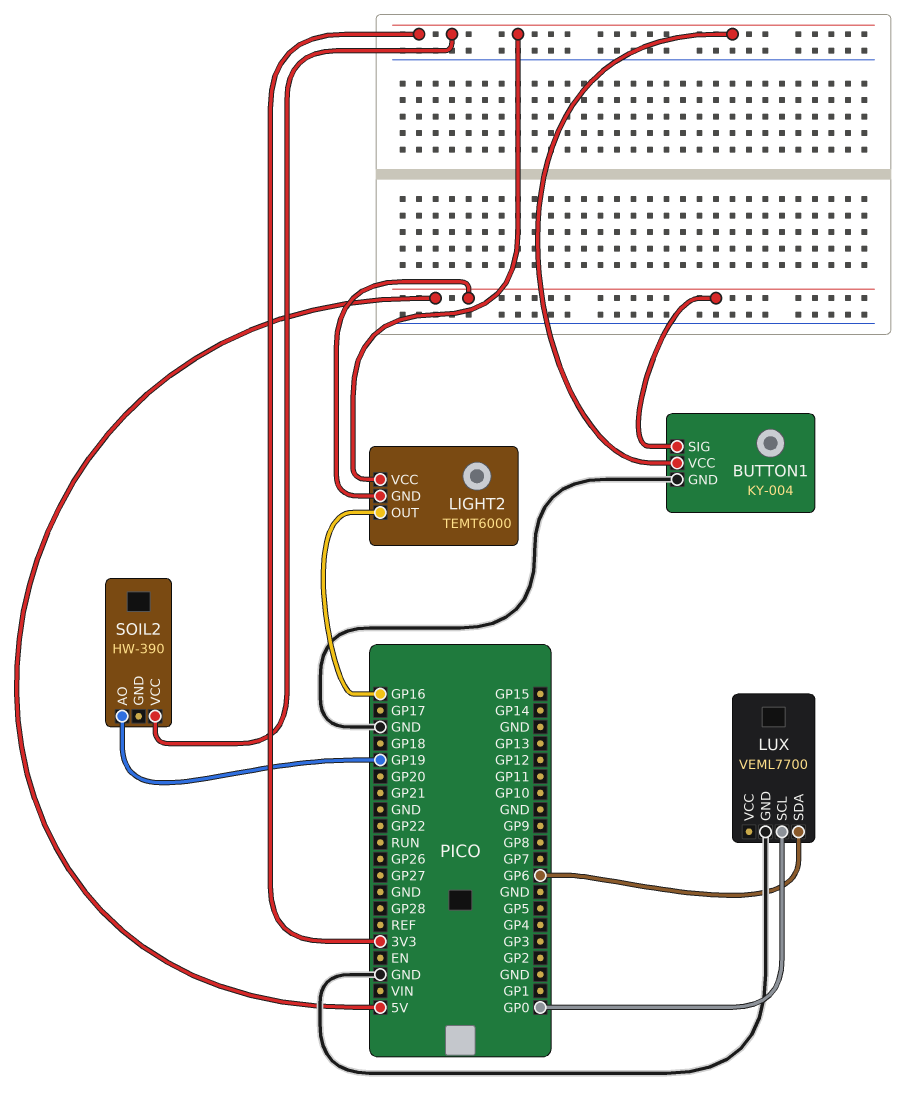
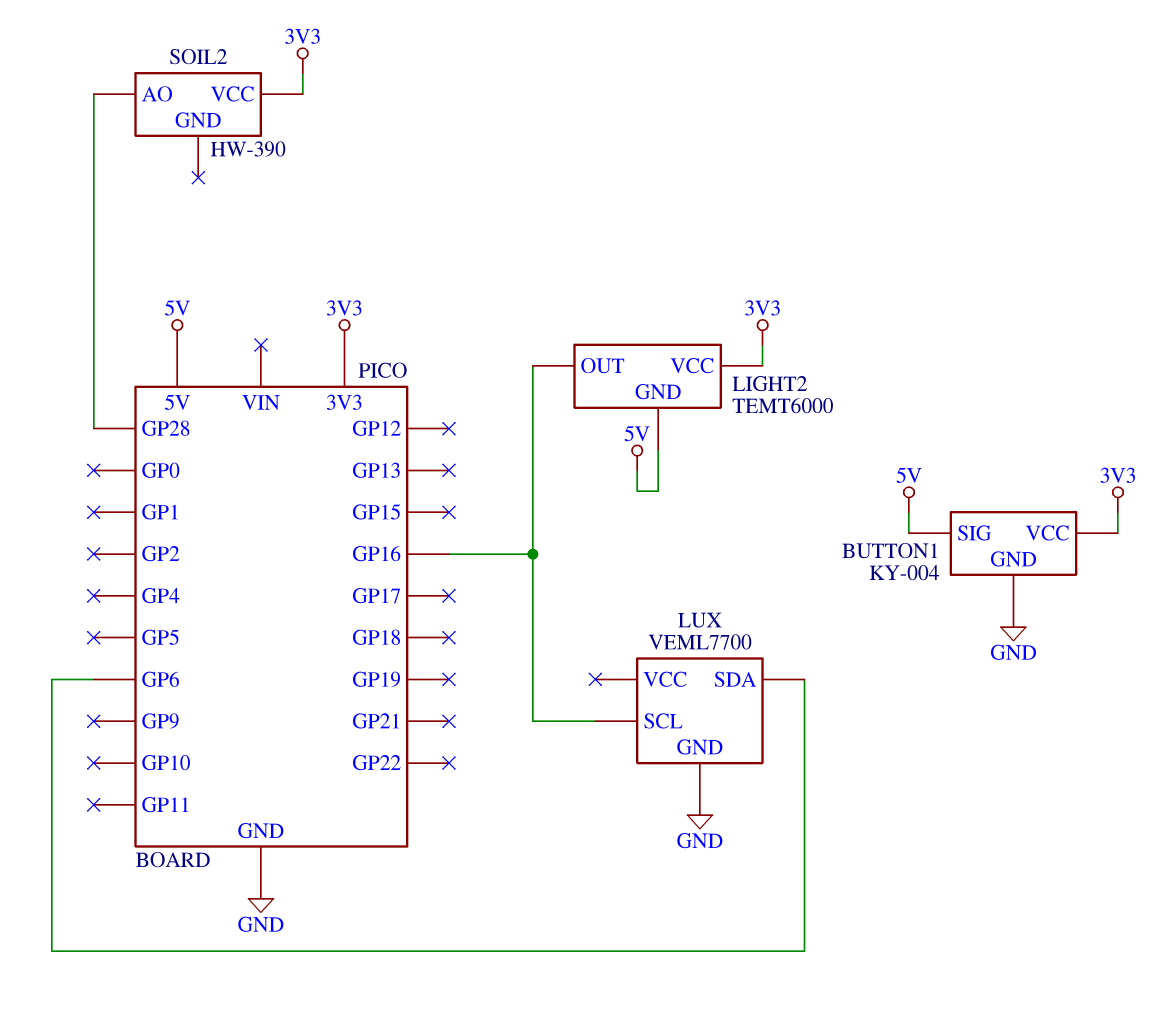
LUX pin SCL: GP0 -> GP16
SOIL2 pin AO: GP19 -> GP28

